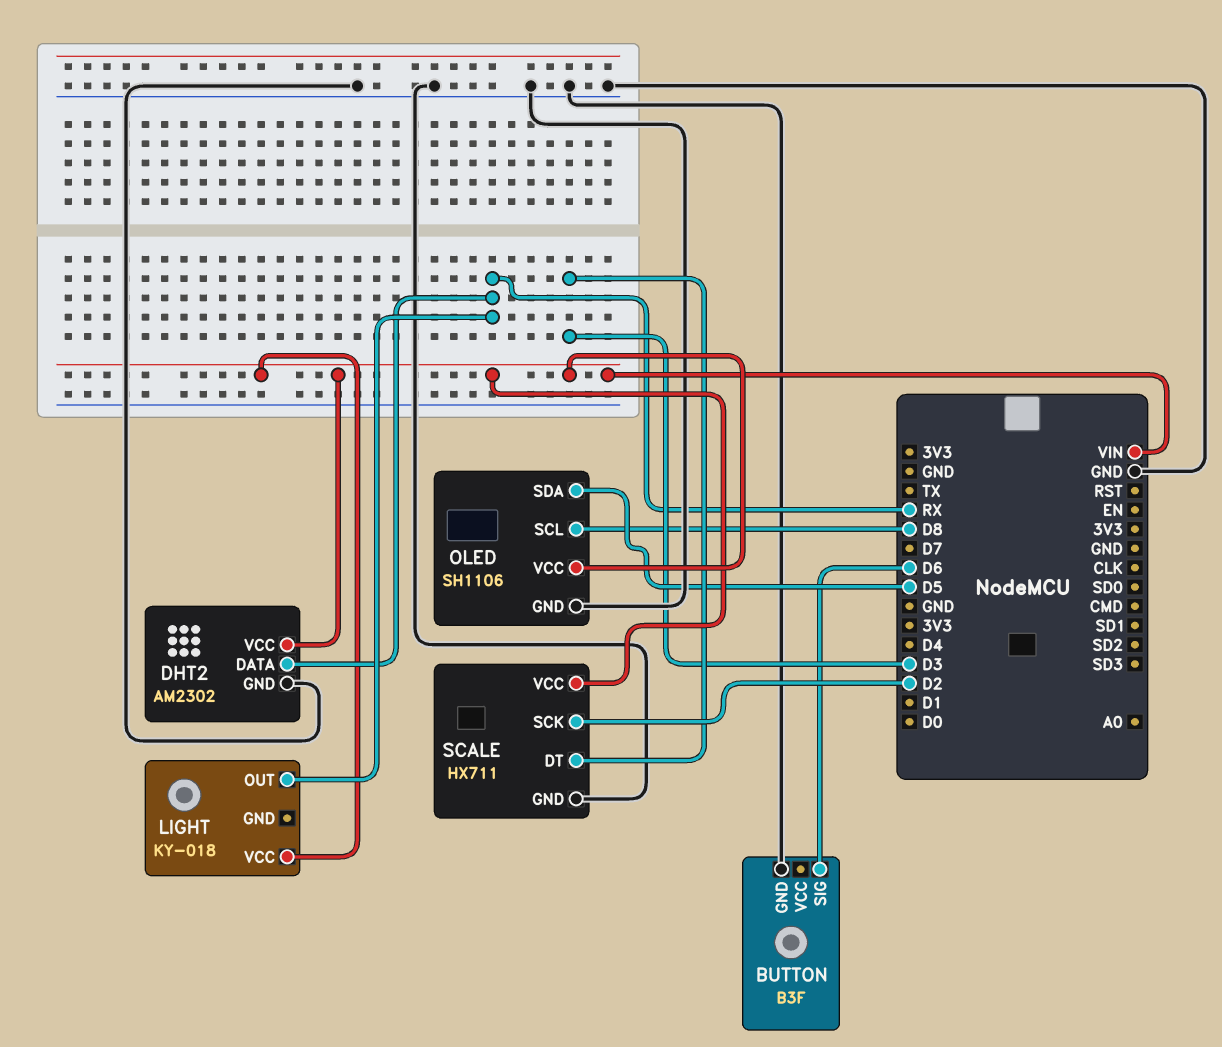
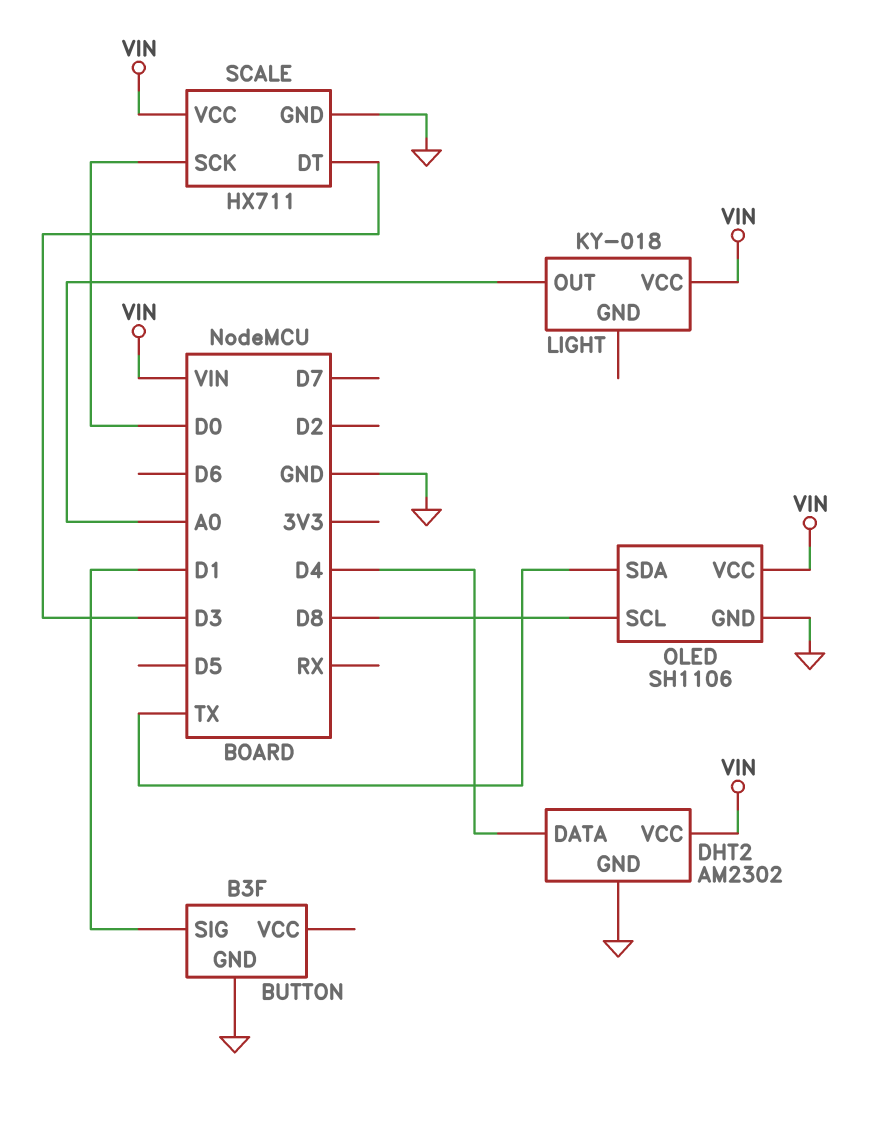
BUTTON pin SIG: D6 -> D1
DHT2 pin DATA: RX -> D4
LIGHT pin OUT: RX -> A0
OLED pin SDA: D5 -> TX
SCALE pin SCK: D2 -> D0

